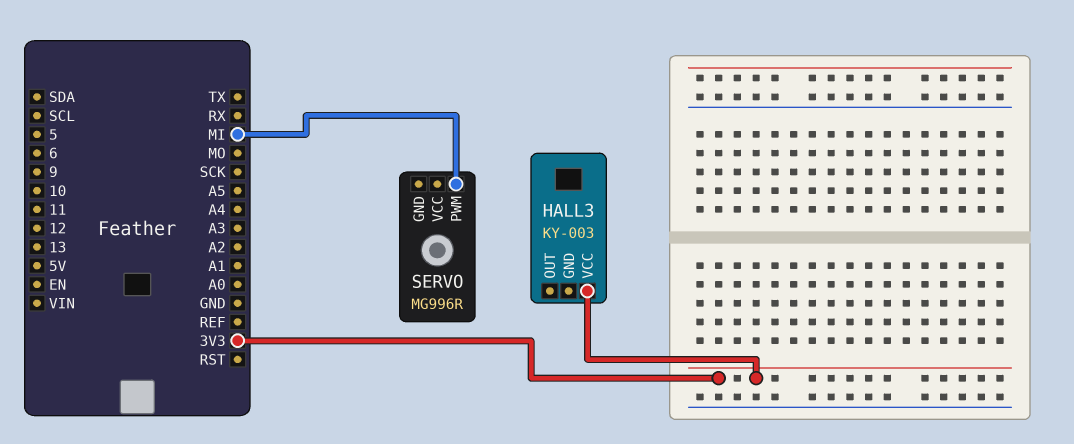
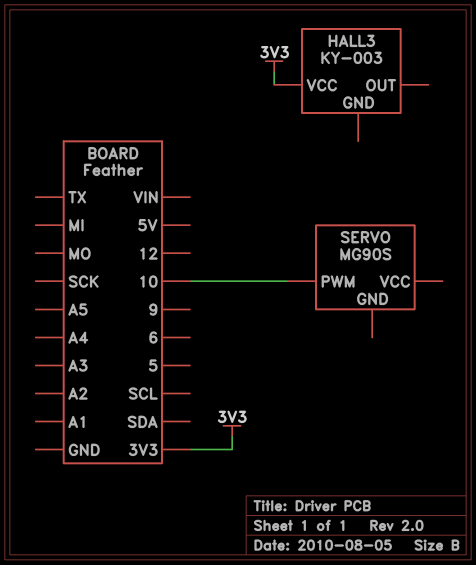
SERVO: MG996R -> MG90S
SERVO pin PWM: MI -> 10

